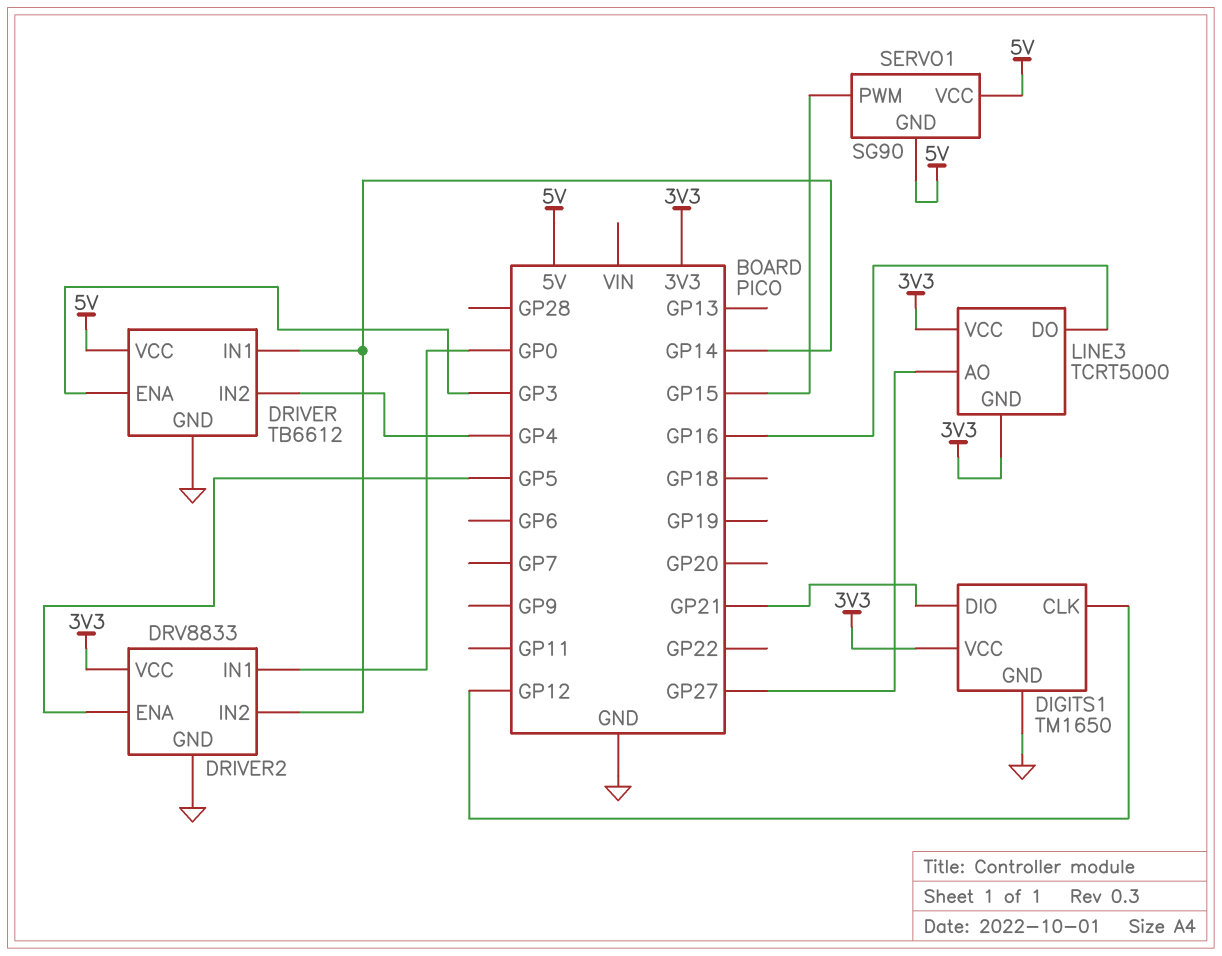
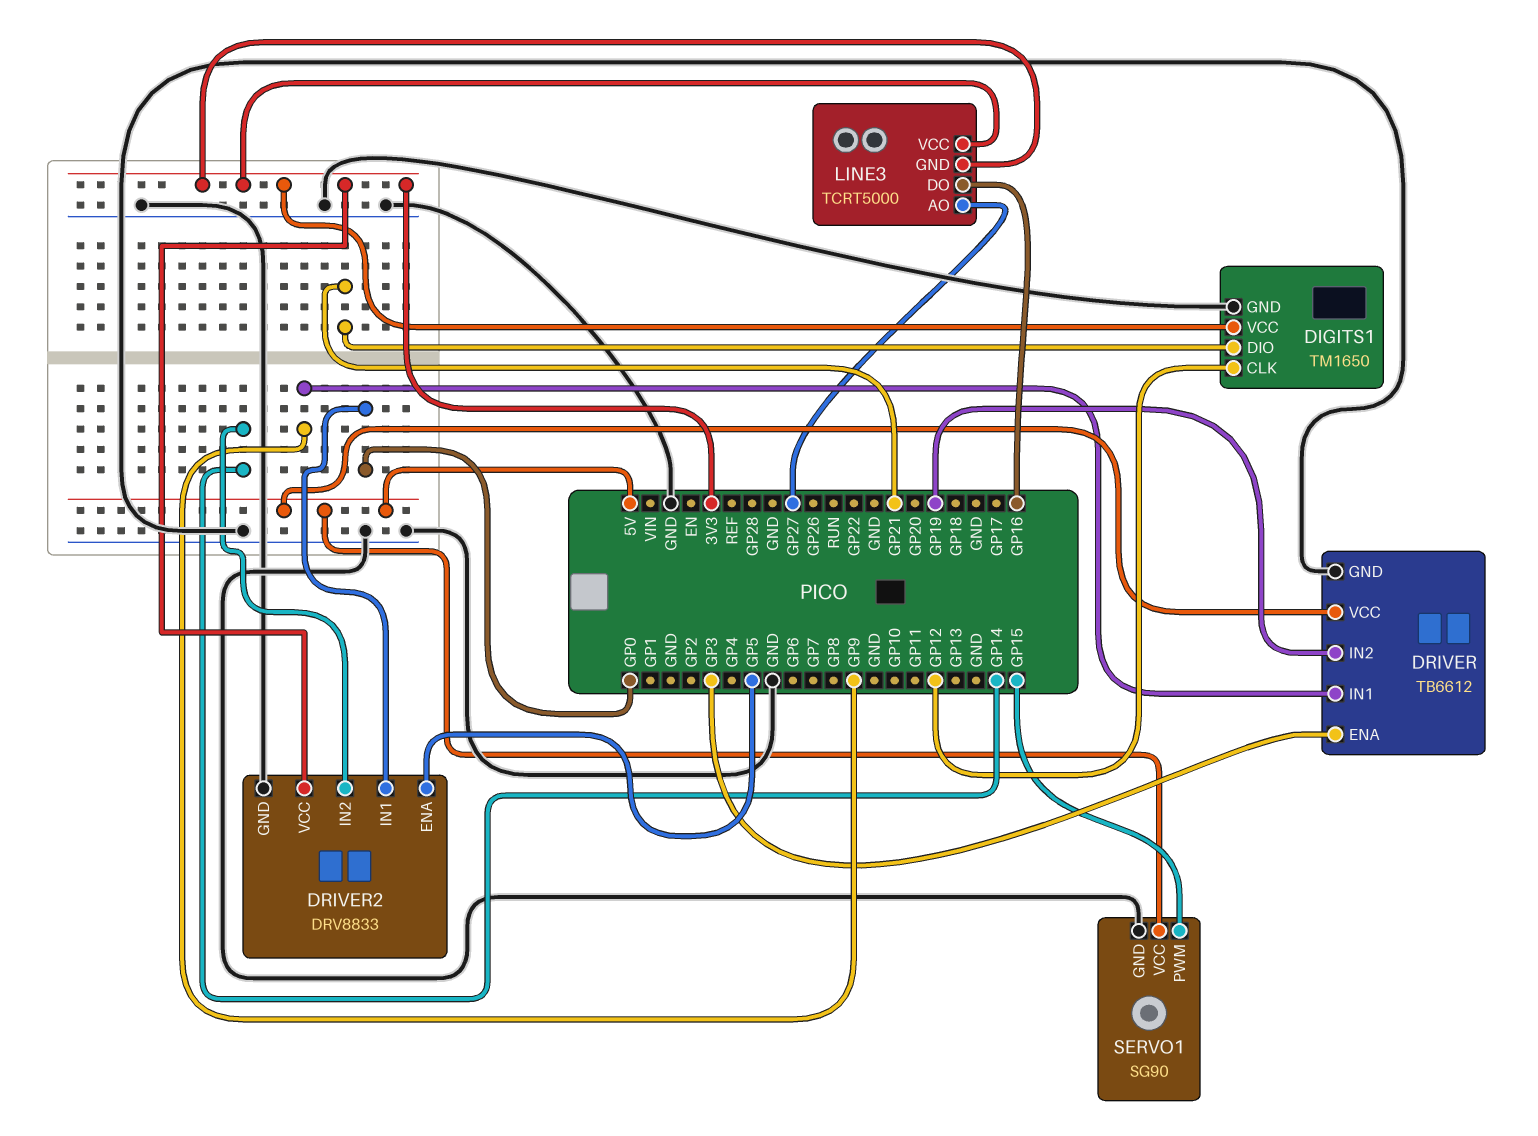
DRIVER pin IN1: GP14 -> GP9
DRIVER pin IN2: GP4 -> GP19
SERVO1 pin GND: 5V -> GND

